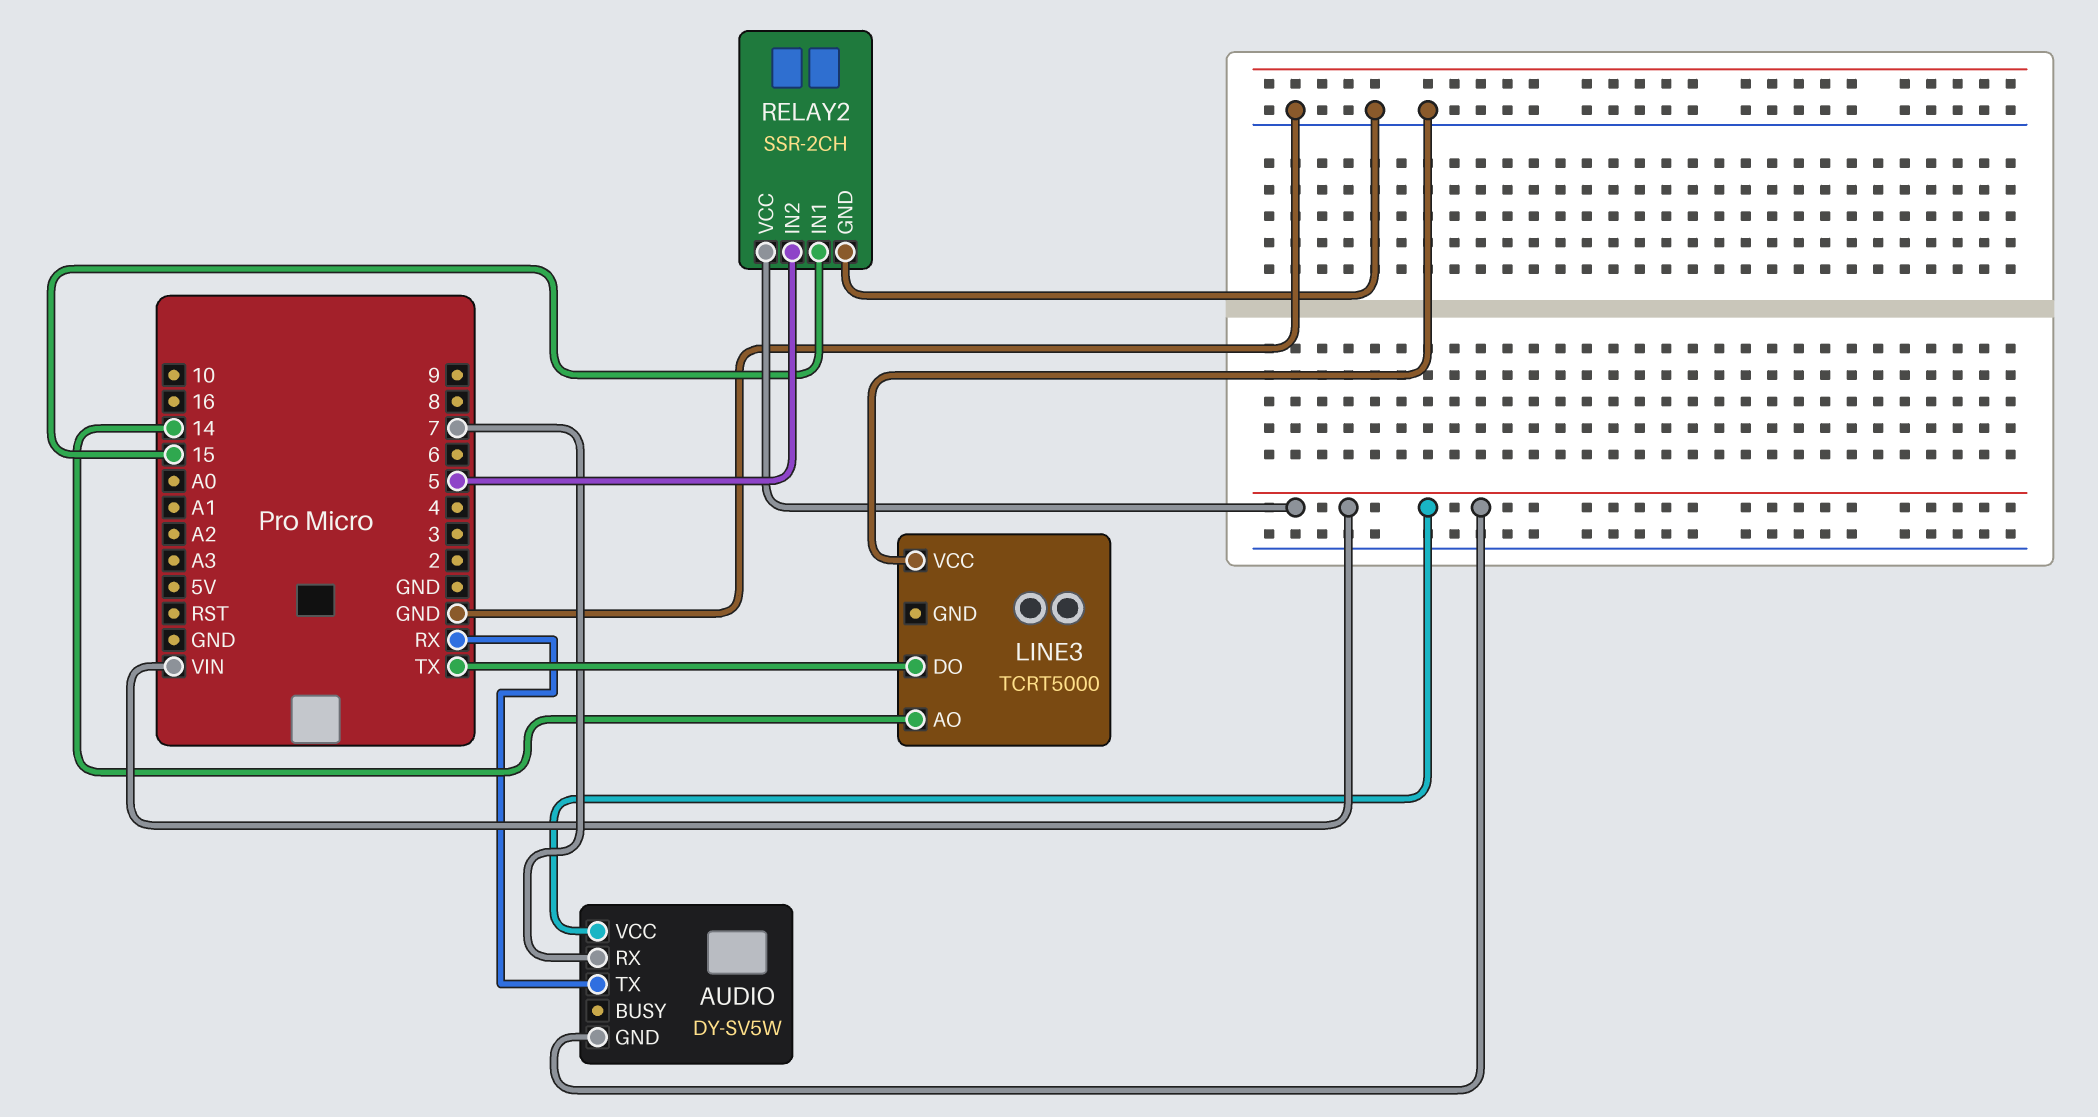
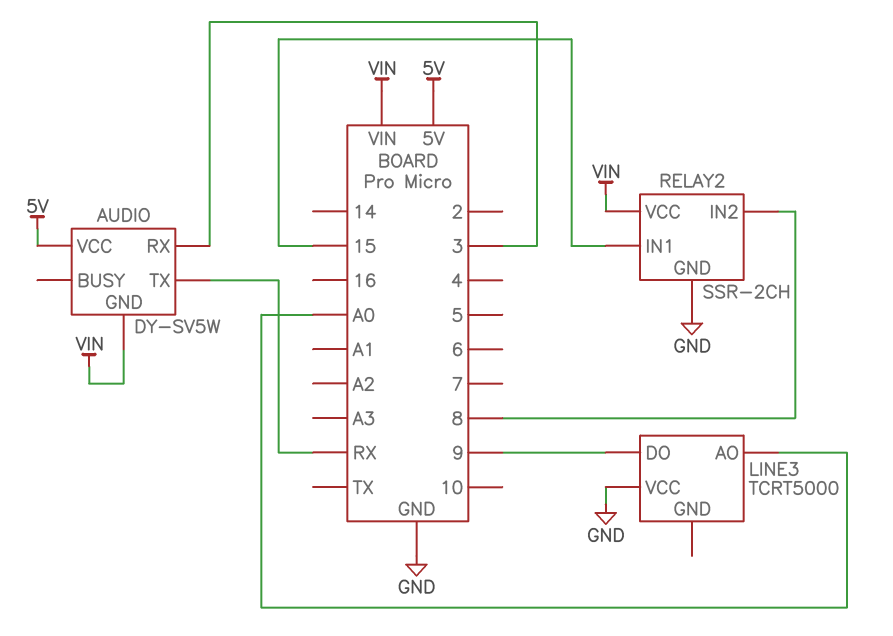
AUDIO pin RX: 7 -> 3
AUDIO pin VCC: VIN -> 5V
LINE3 pin AO: 14 -> A0
LINE3 pin DO: TX -> 9
RELAY2 pin IN2: 5 -> 8

